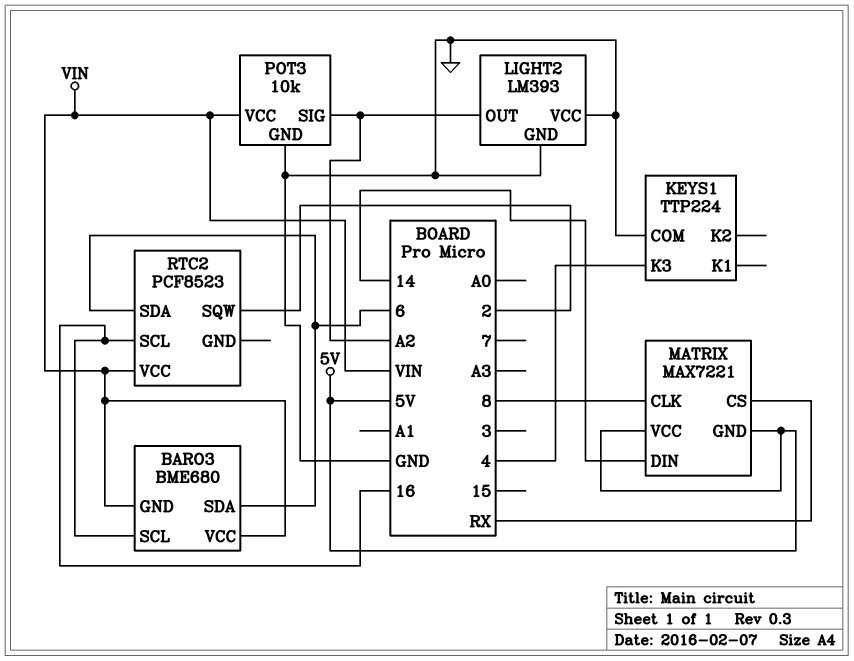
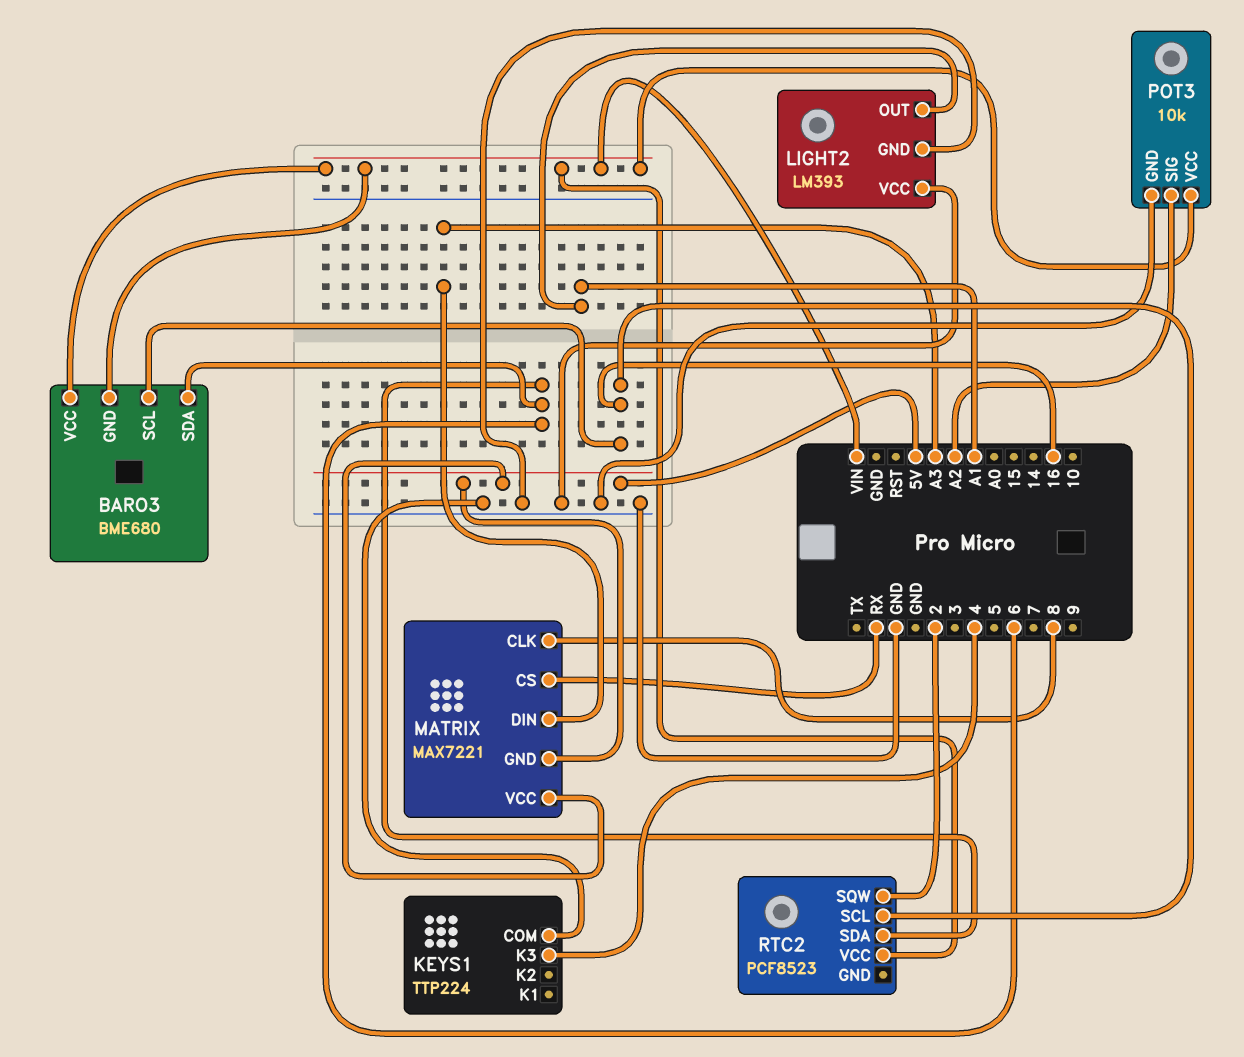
LIGHT2 pin OUT: A2 -> A1
MATRIX pin DIN: 14 -> A3

